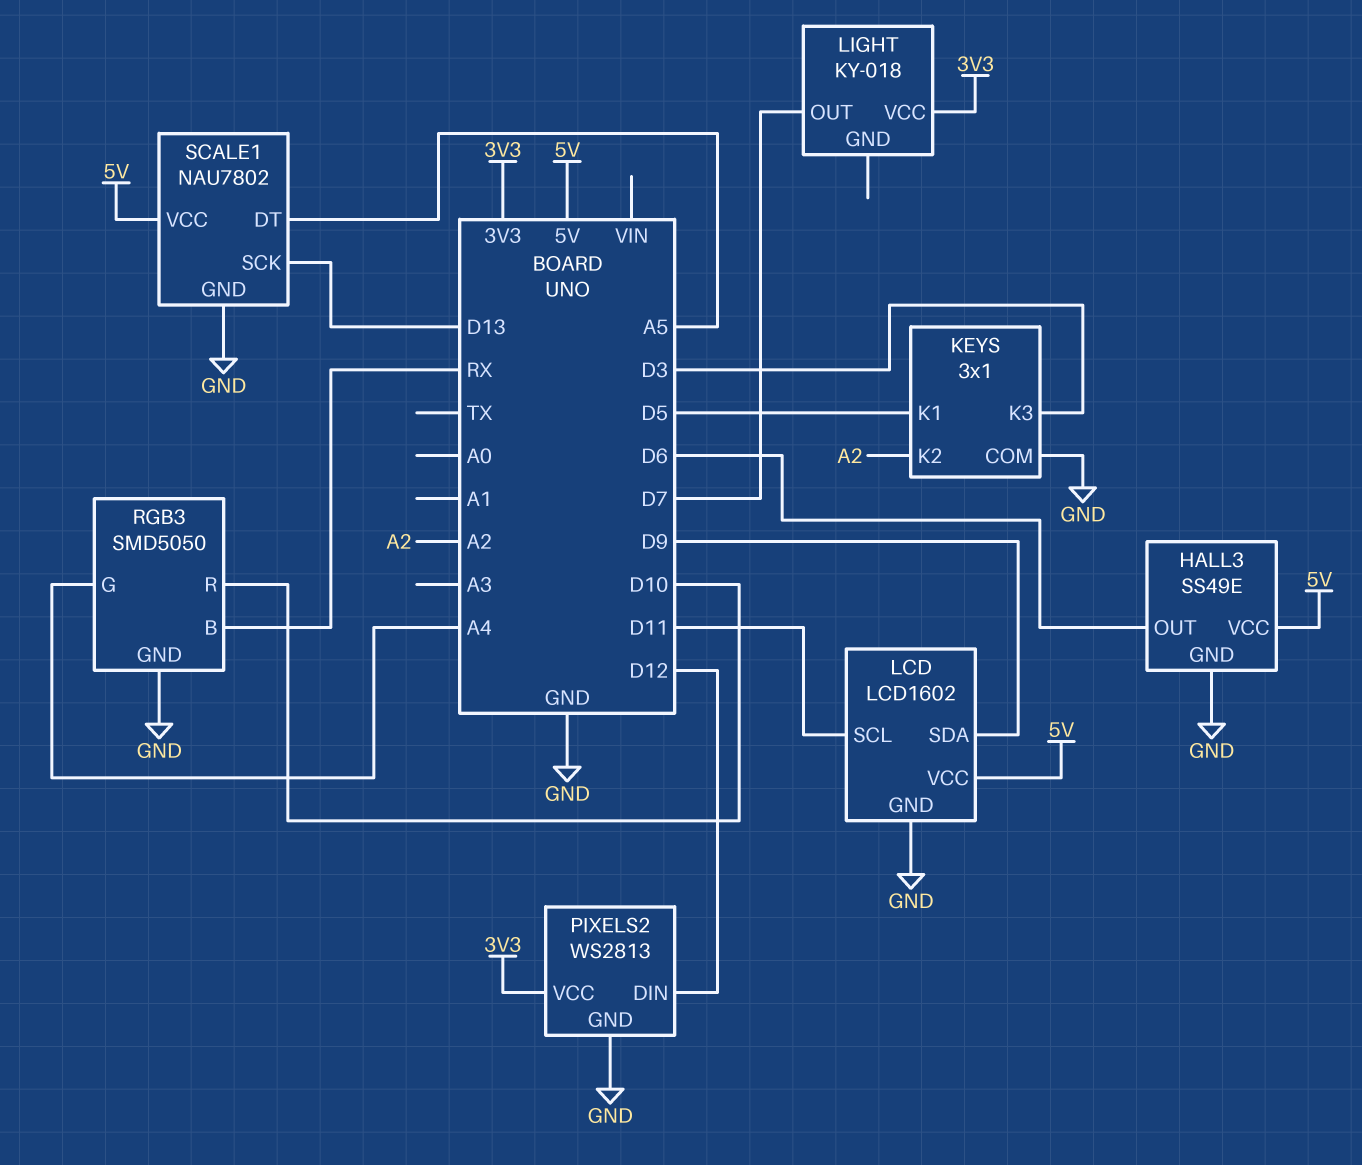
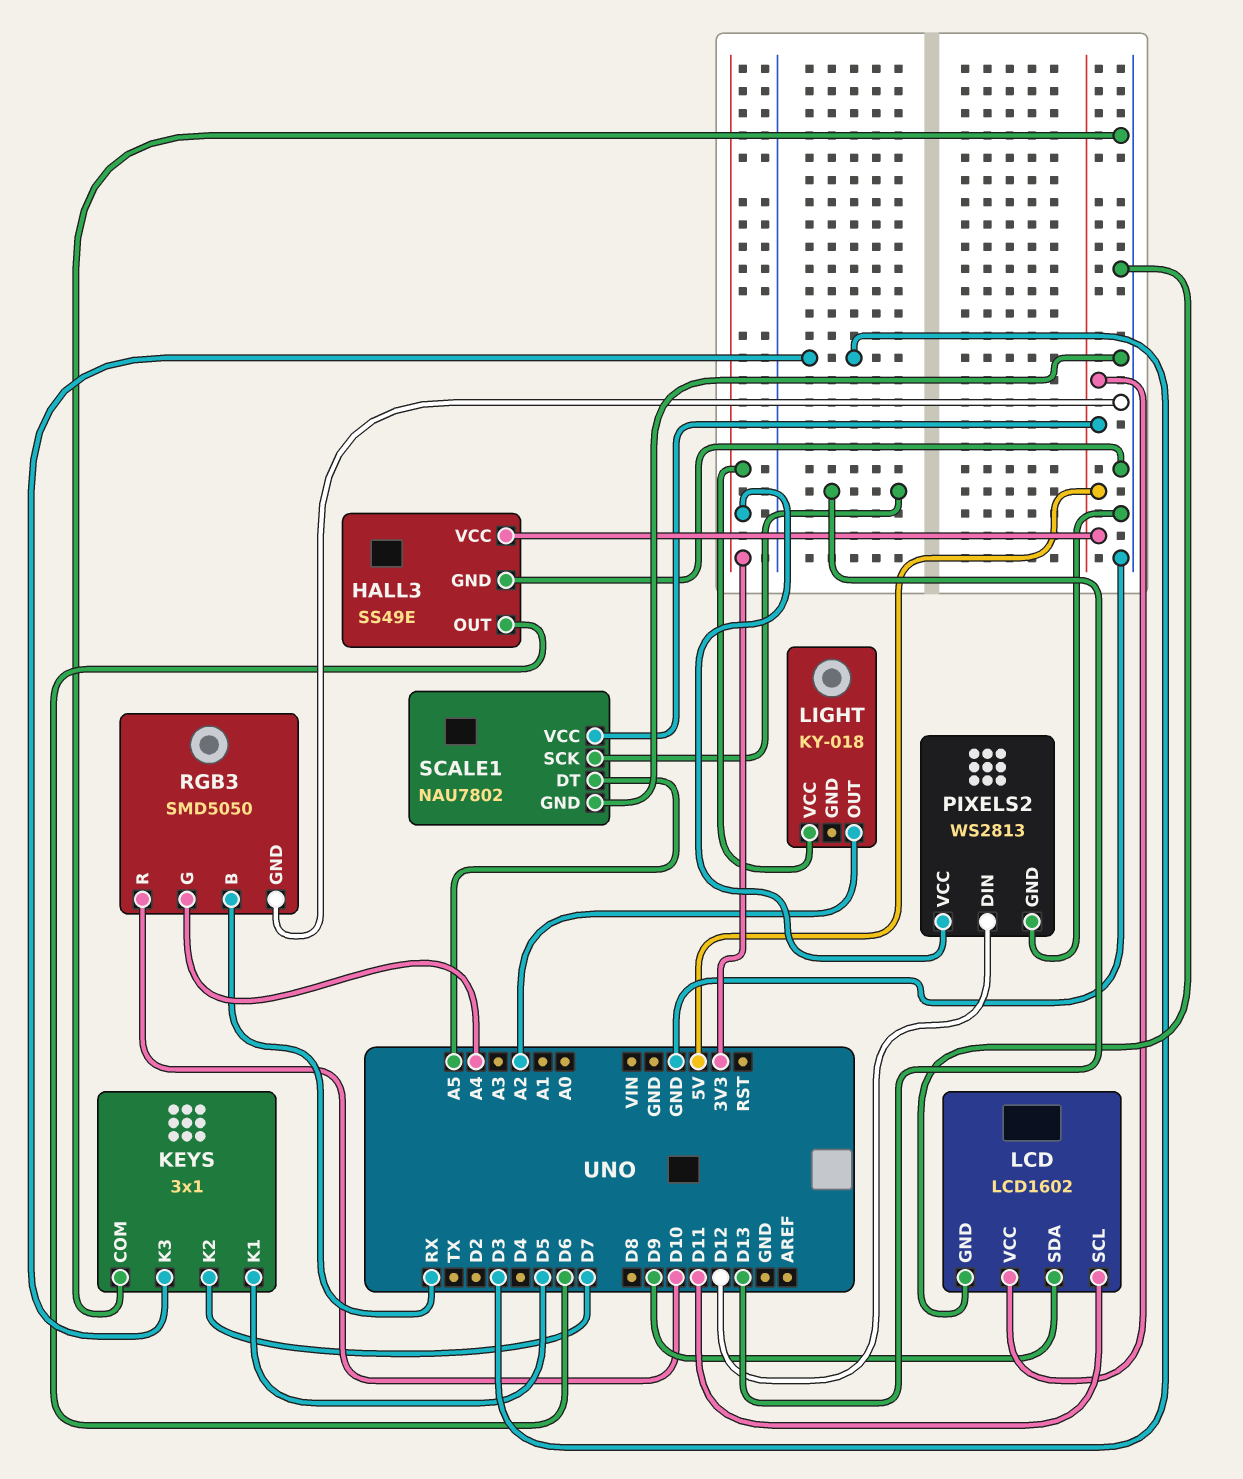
KEYS pin K2: A2 -> D7
LIGHT pin OUT: D7 -> A2

